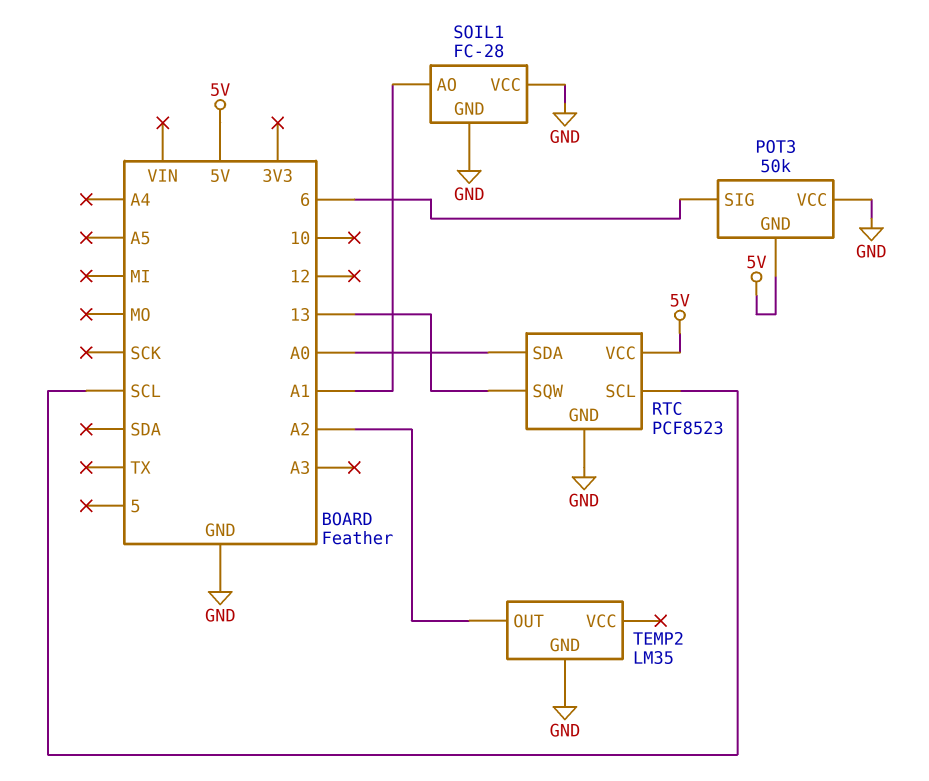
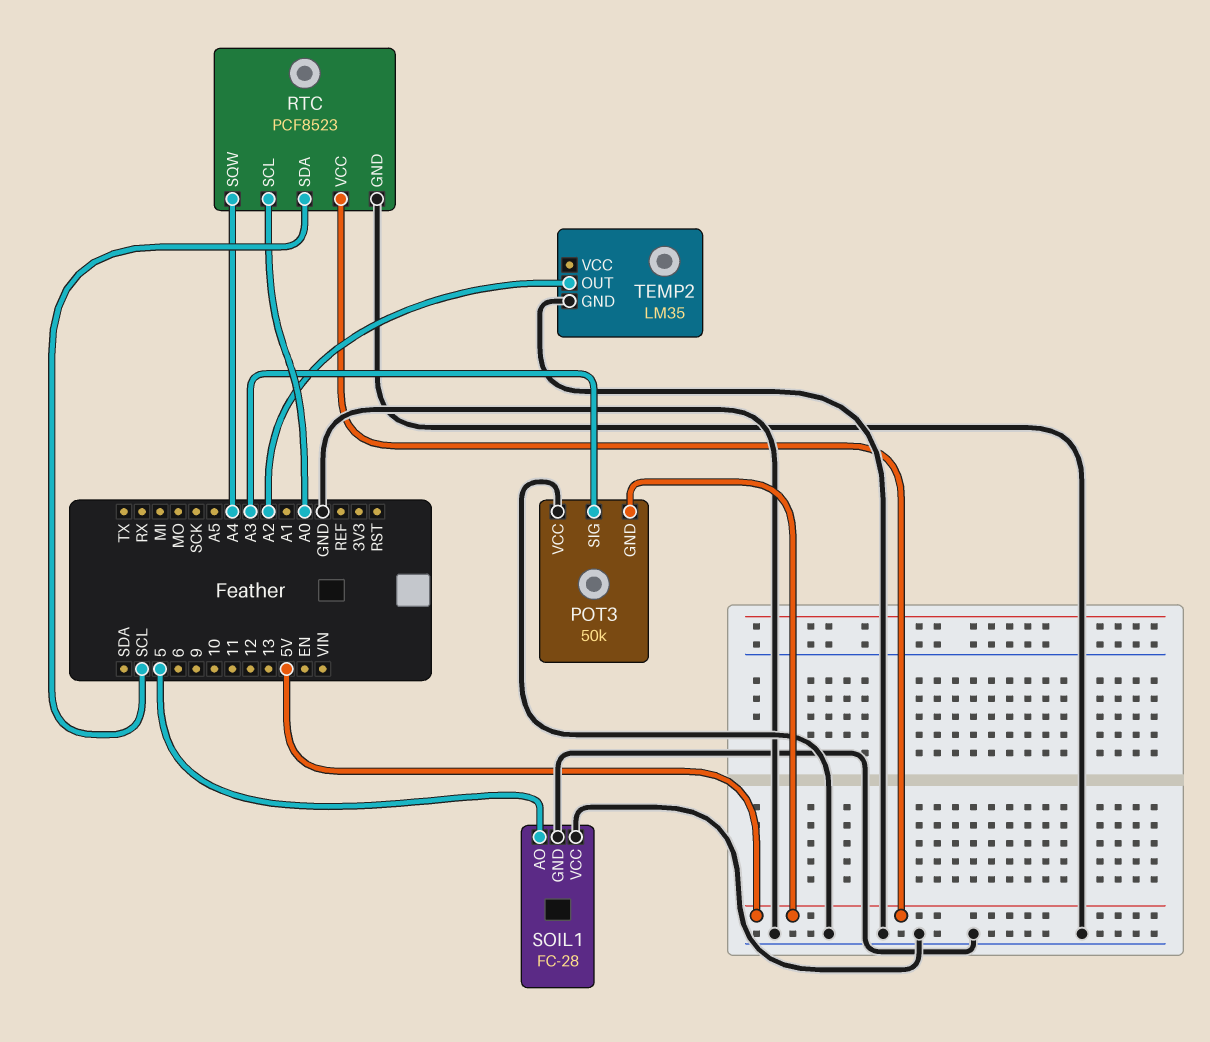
POT3 pin SIG: 6 -> A3
RTC pin SCL: SCL -> A0
RTC pin SDA: A0 -> SCL
RTC pin SQW: 13 -> A4
SOIL1 pin AO: A1 -> 5

